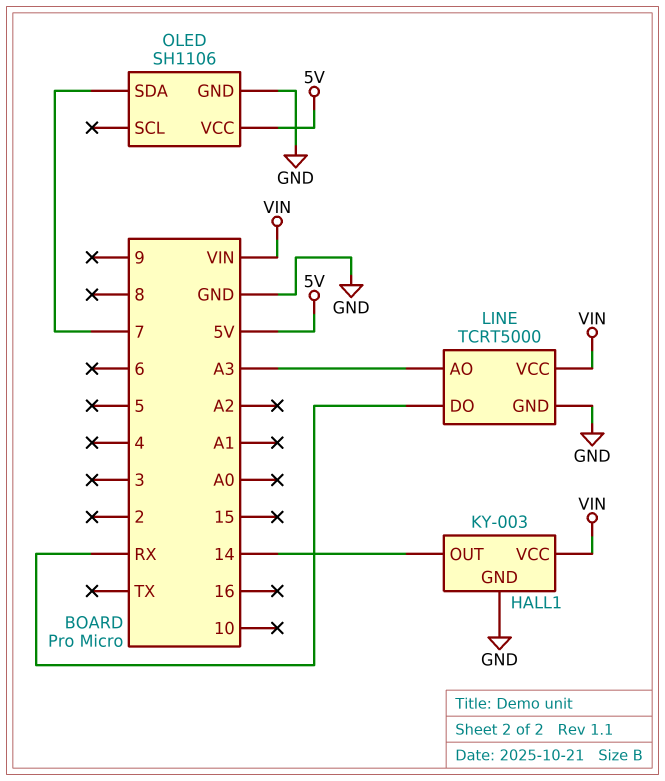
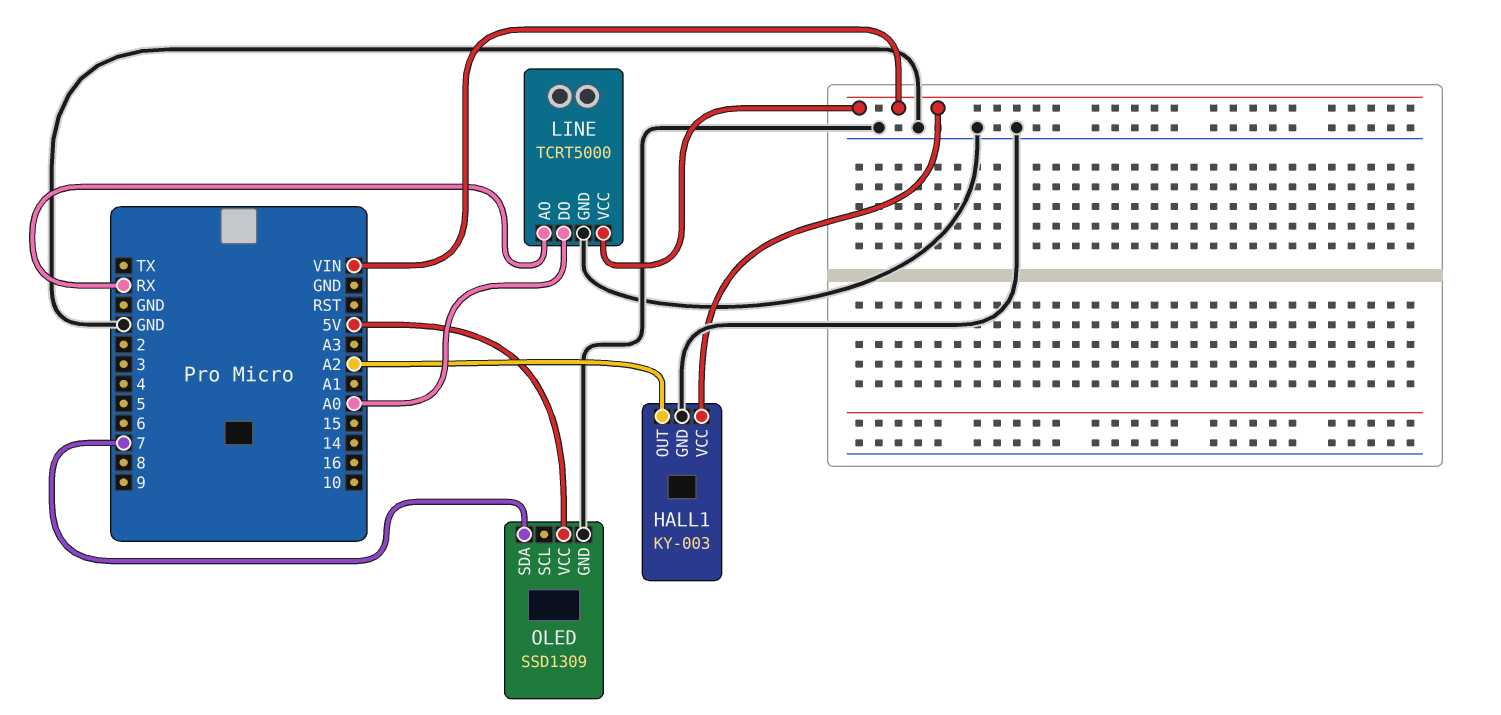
HALL1 pin OUT: 14 -> A2
LINE pin AO: A3 -> RX
LINE pin DO: RX -> A0
OLED: SH1106 -> SSD1309

